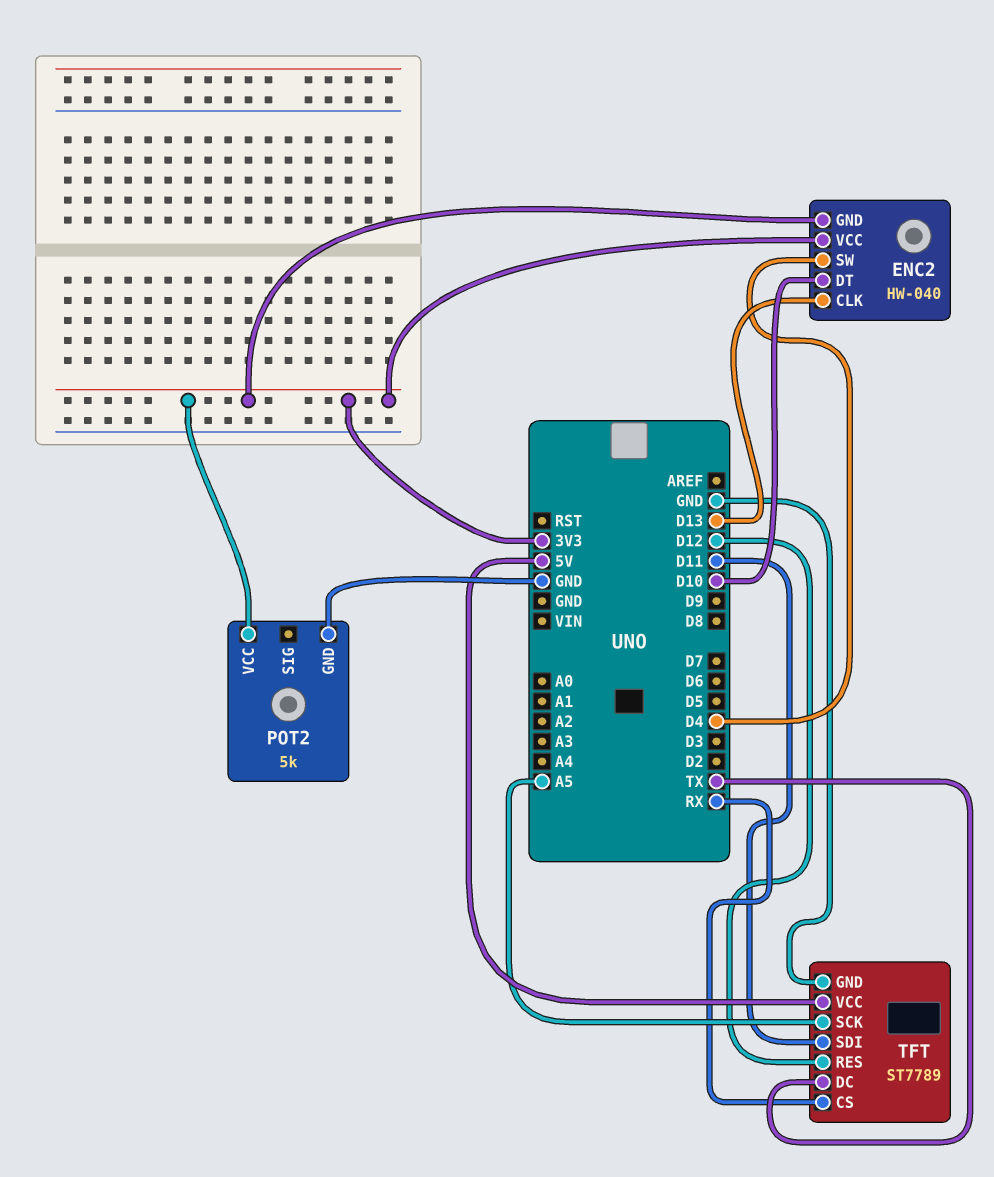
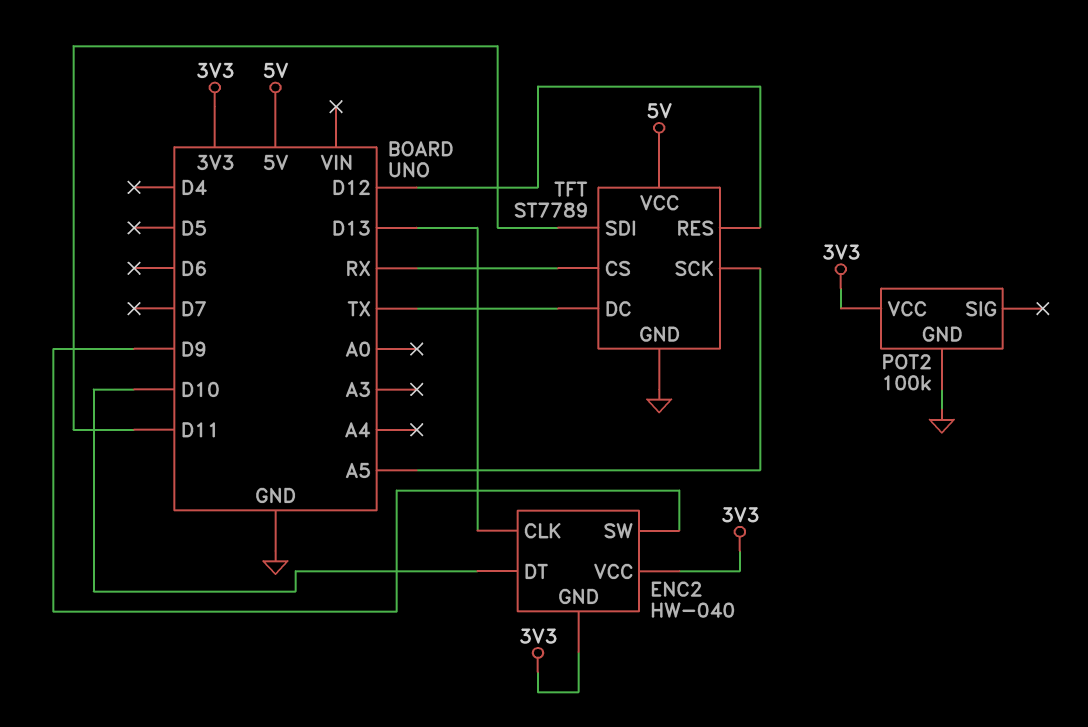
ENC2 pin SW: D4 -> D9
POT2: 5k -> 100k

